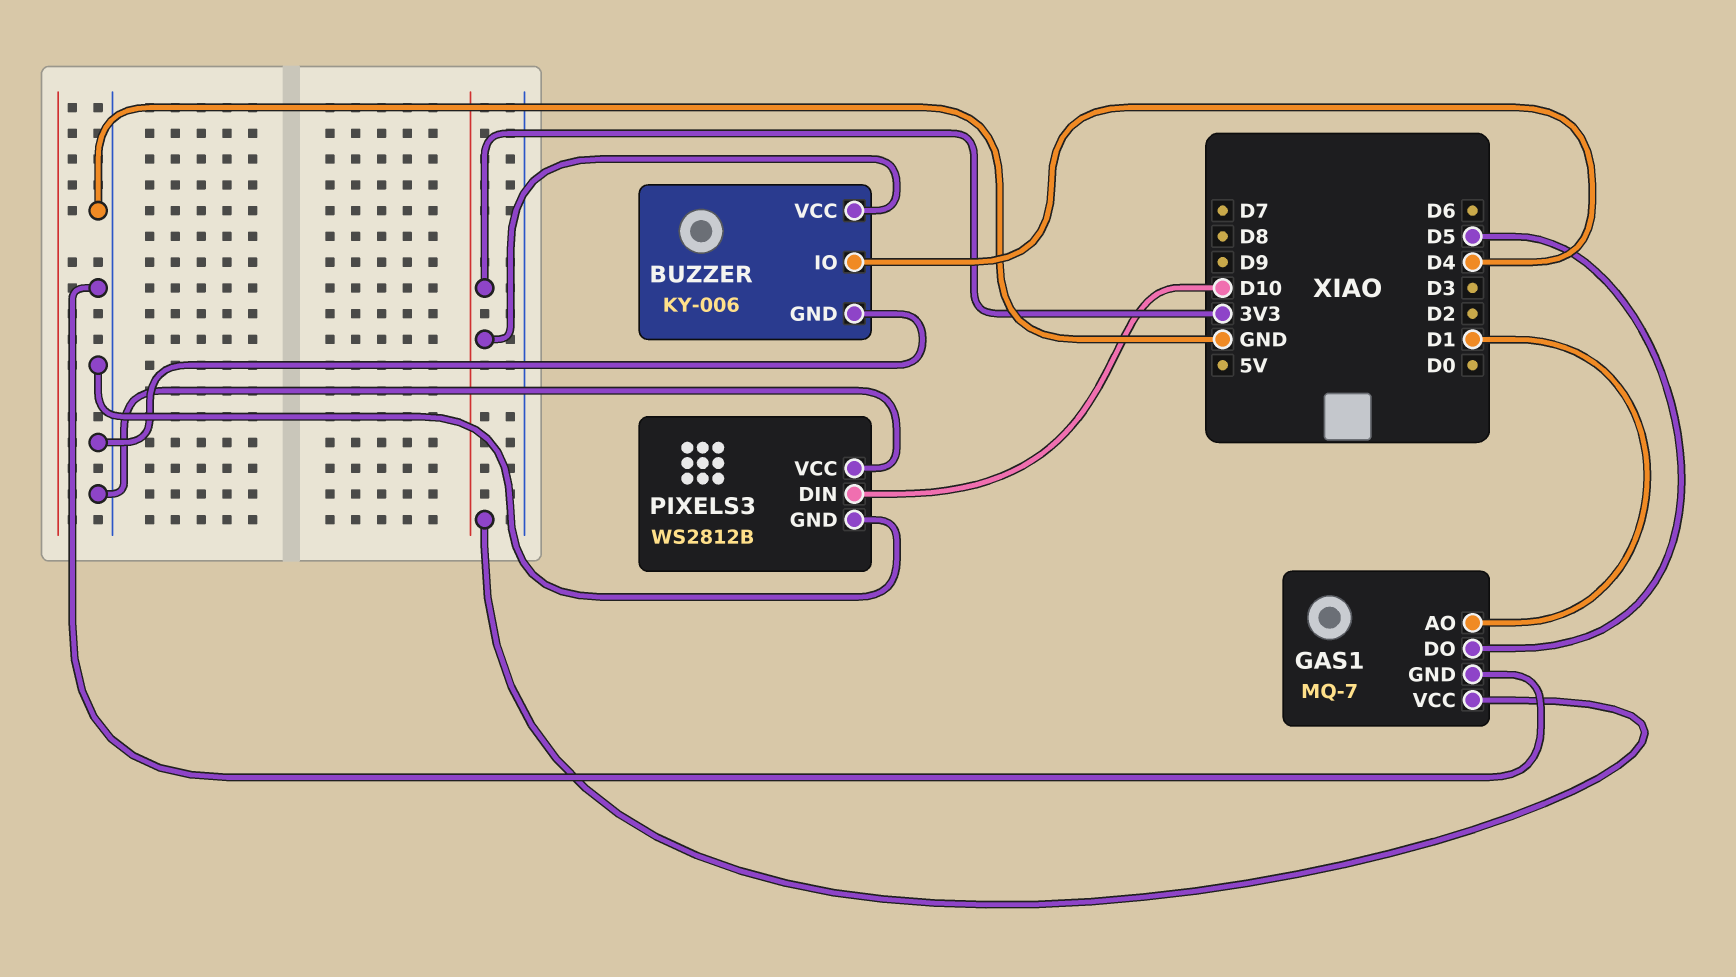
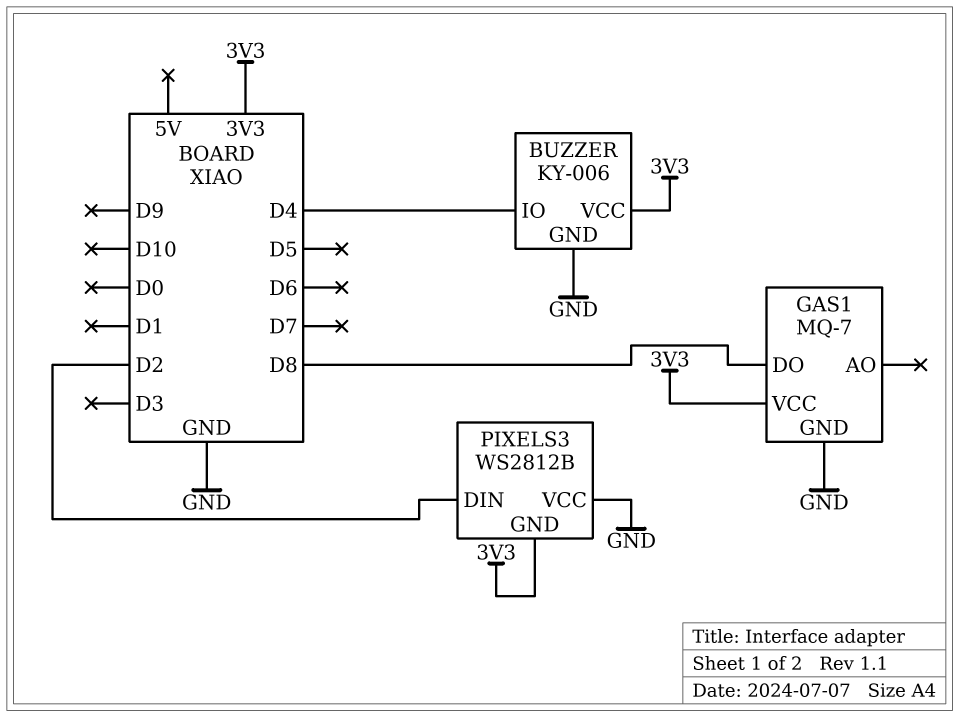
GAS1 pin AO: D1 -> none
GAS1 pin DO: D5 -> D8
PIXELS3 pin DIN: D10 -> D2
PIXELS3 pin GND: GND -> 3V3

